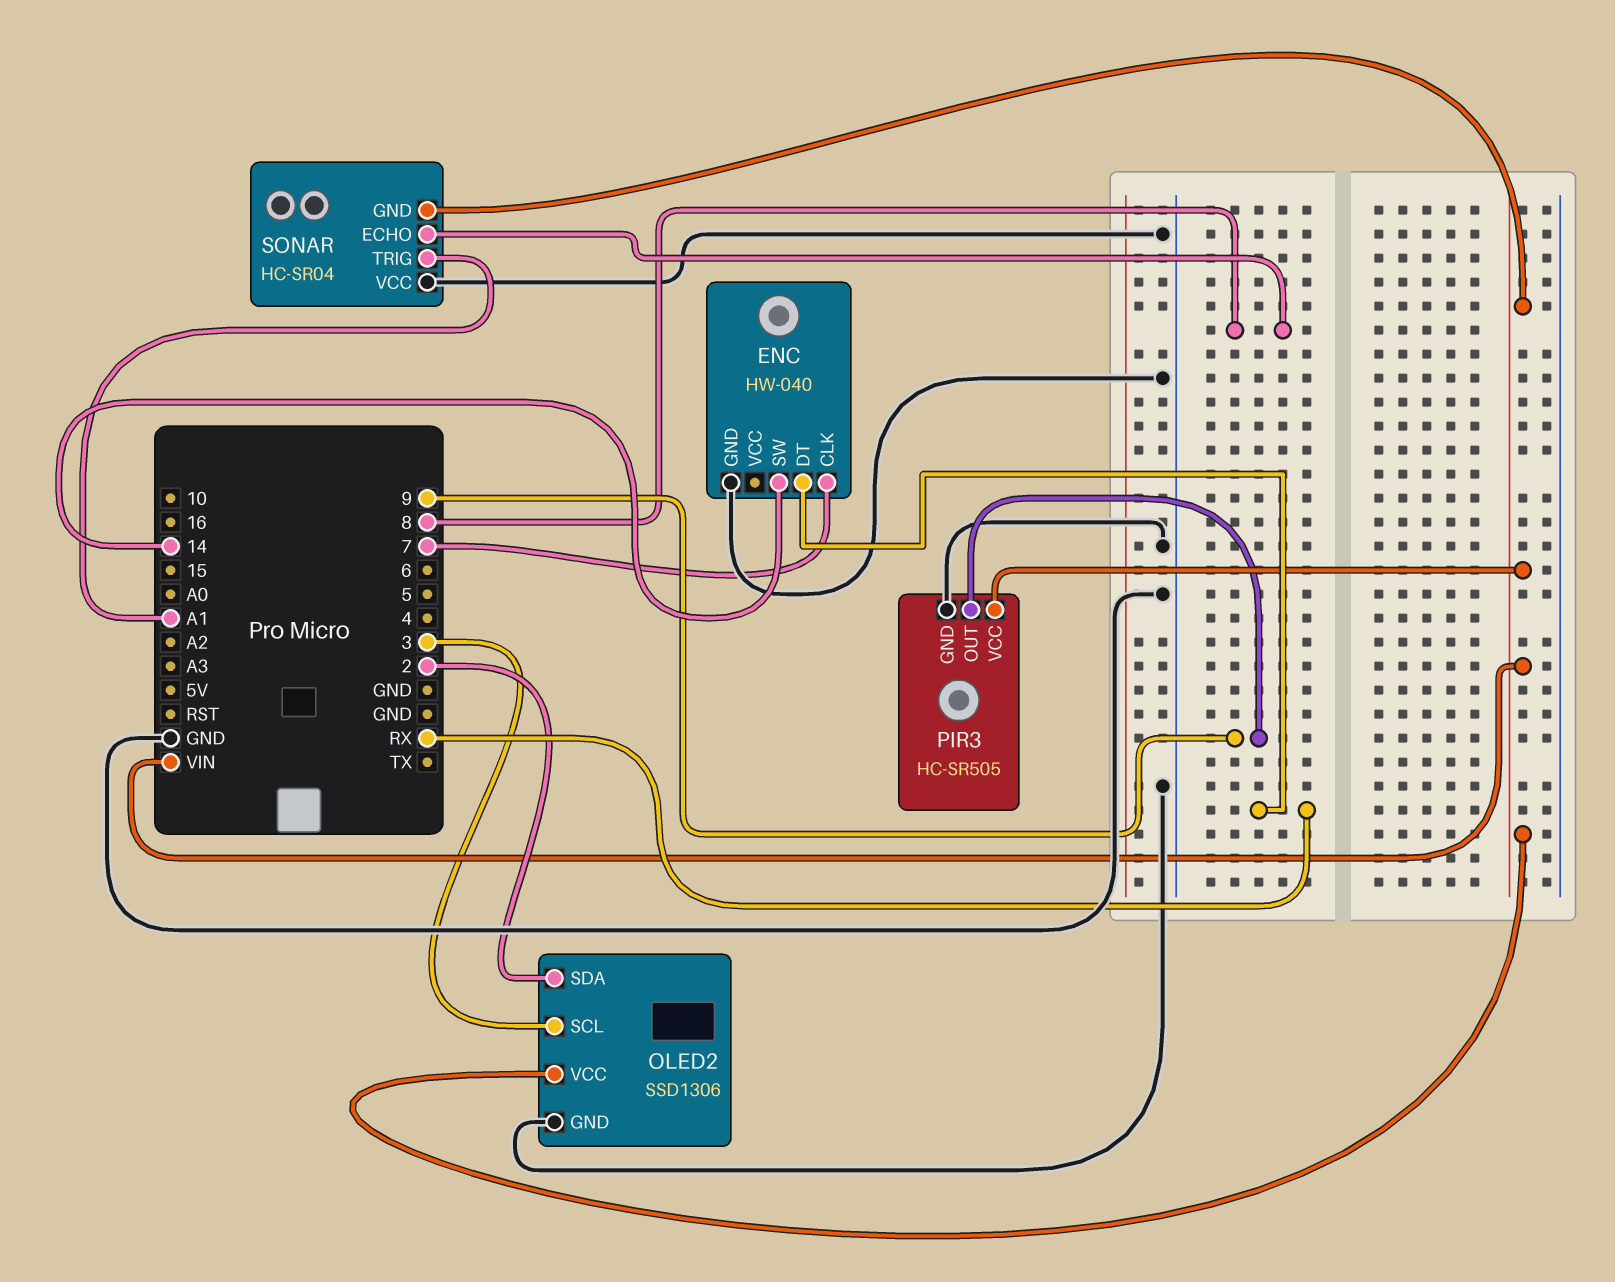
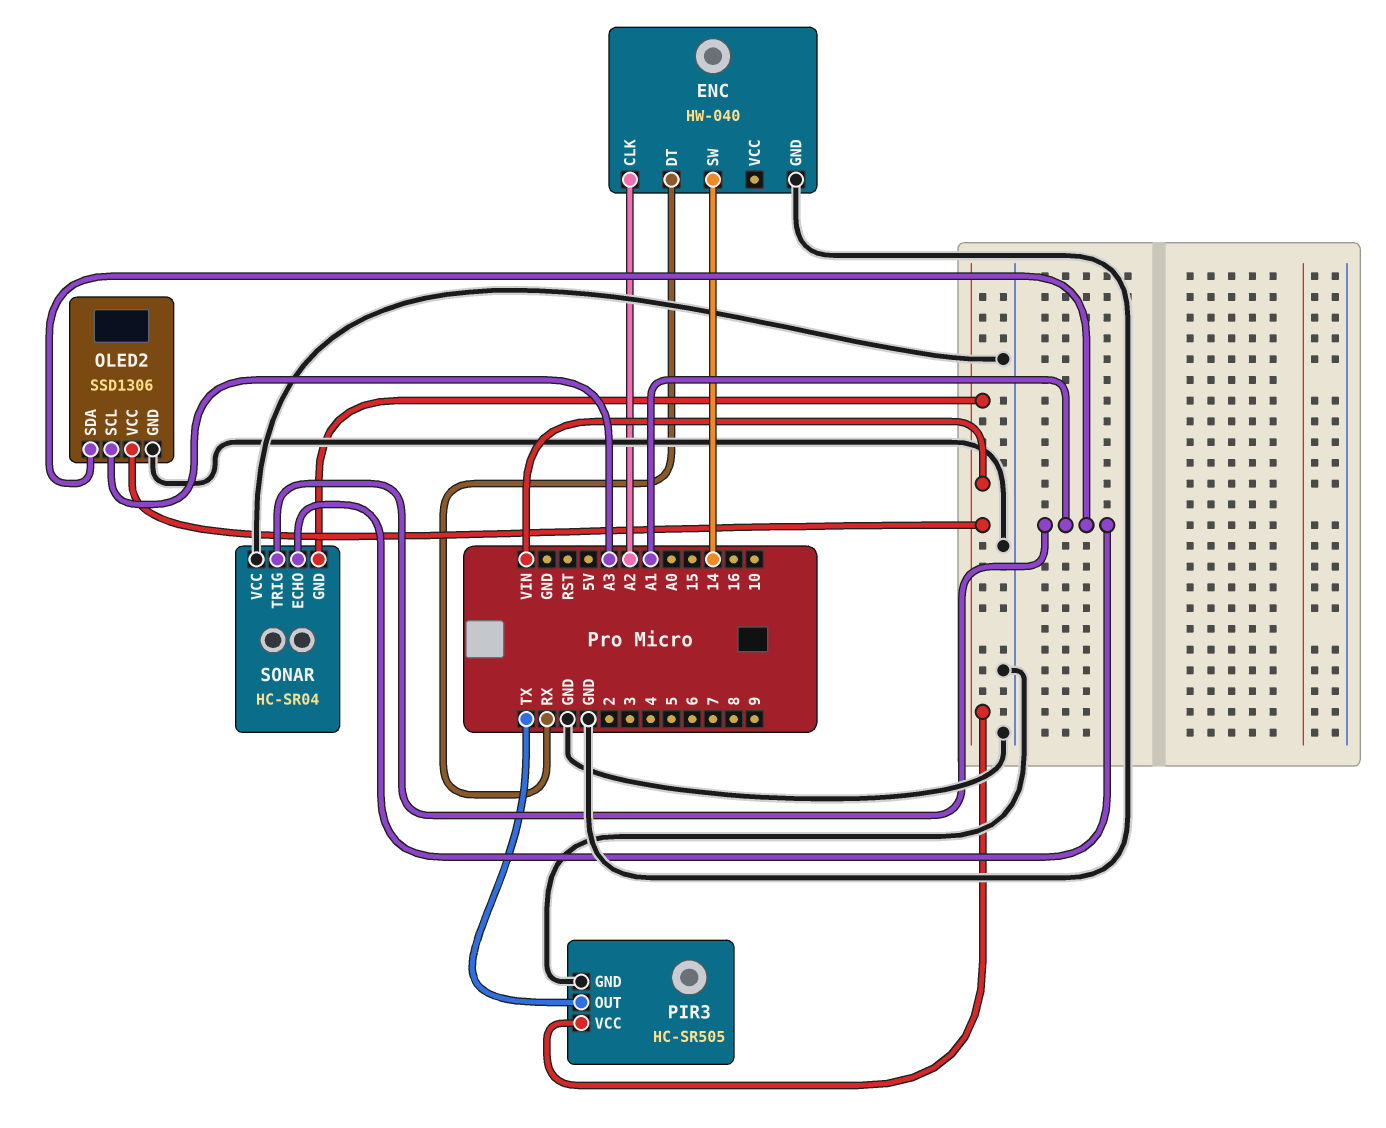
ENC pin CLK: 7 -> A2
OLED2 pin SCL: 3 -> A3
OLED2 pin SDA: 2 -> A1
PIR3 pin OUT: 9 -> TX
SONAR pin ECHO: 8 -> A1

